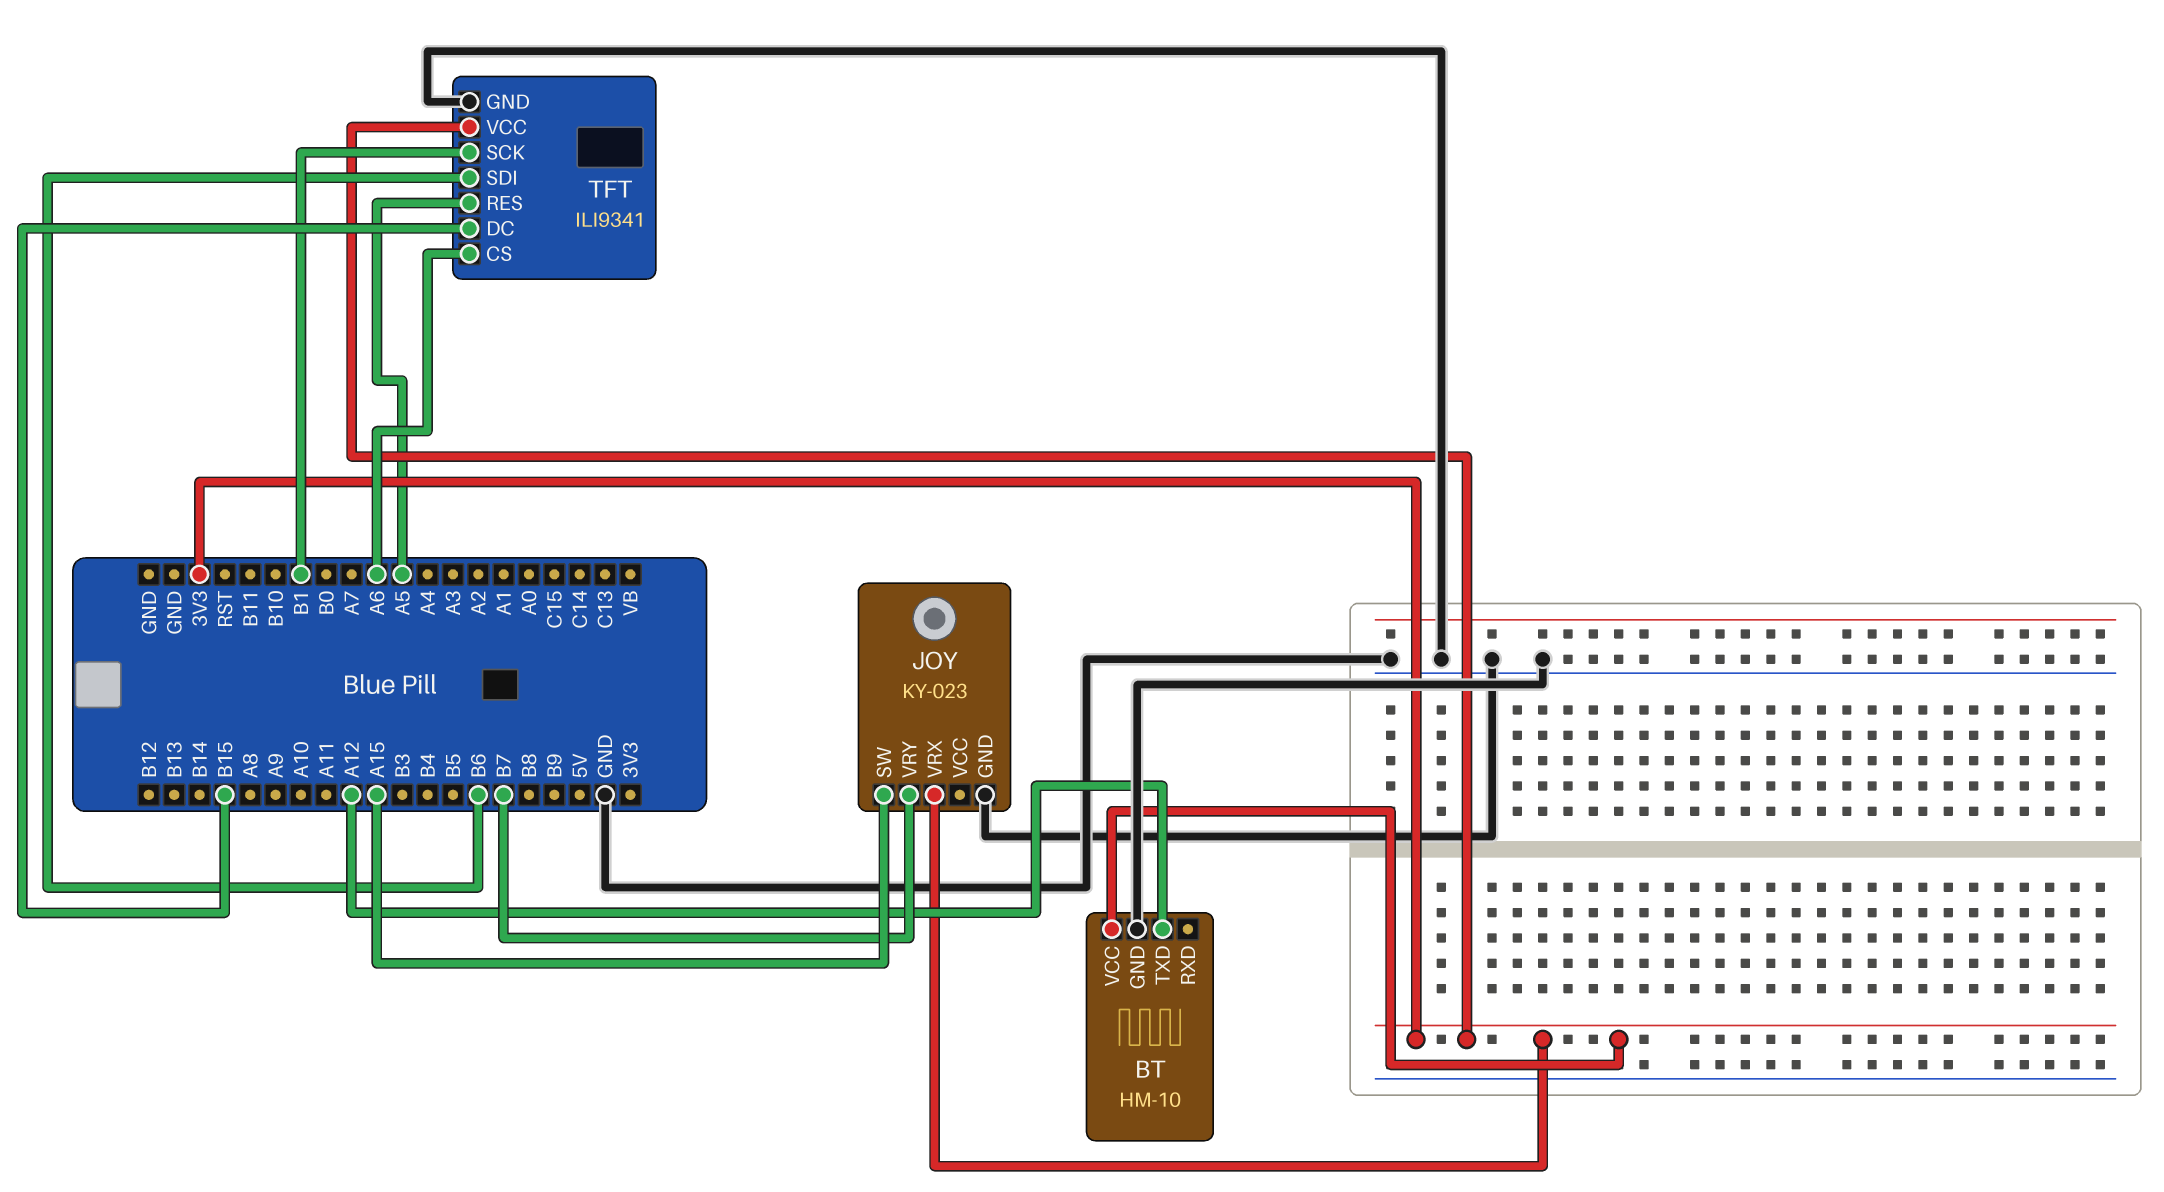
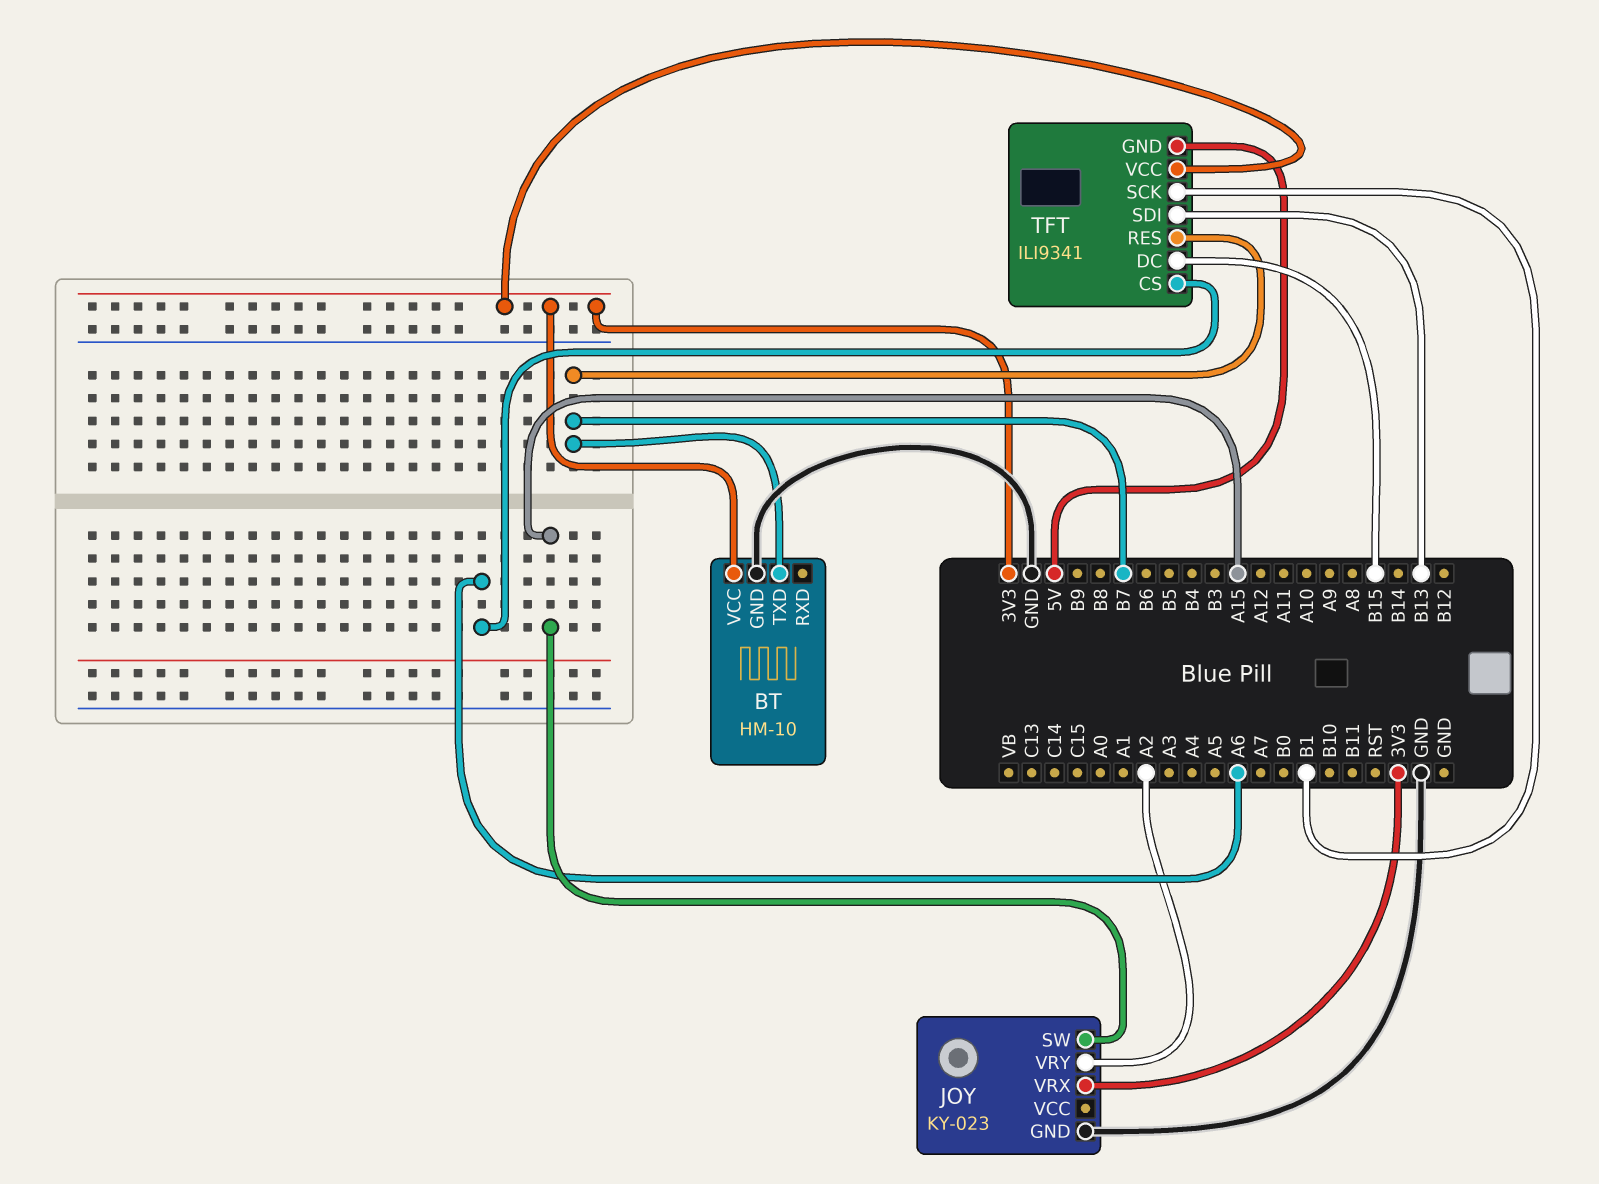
BT pin TXD: A12 -> B7
JOY pin VRY: B7 -> A2
TFT pin GND: GND -> 5V
TFT pin RES: A5 -> B7
TFT pin SDI: B6 -> B13

